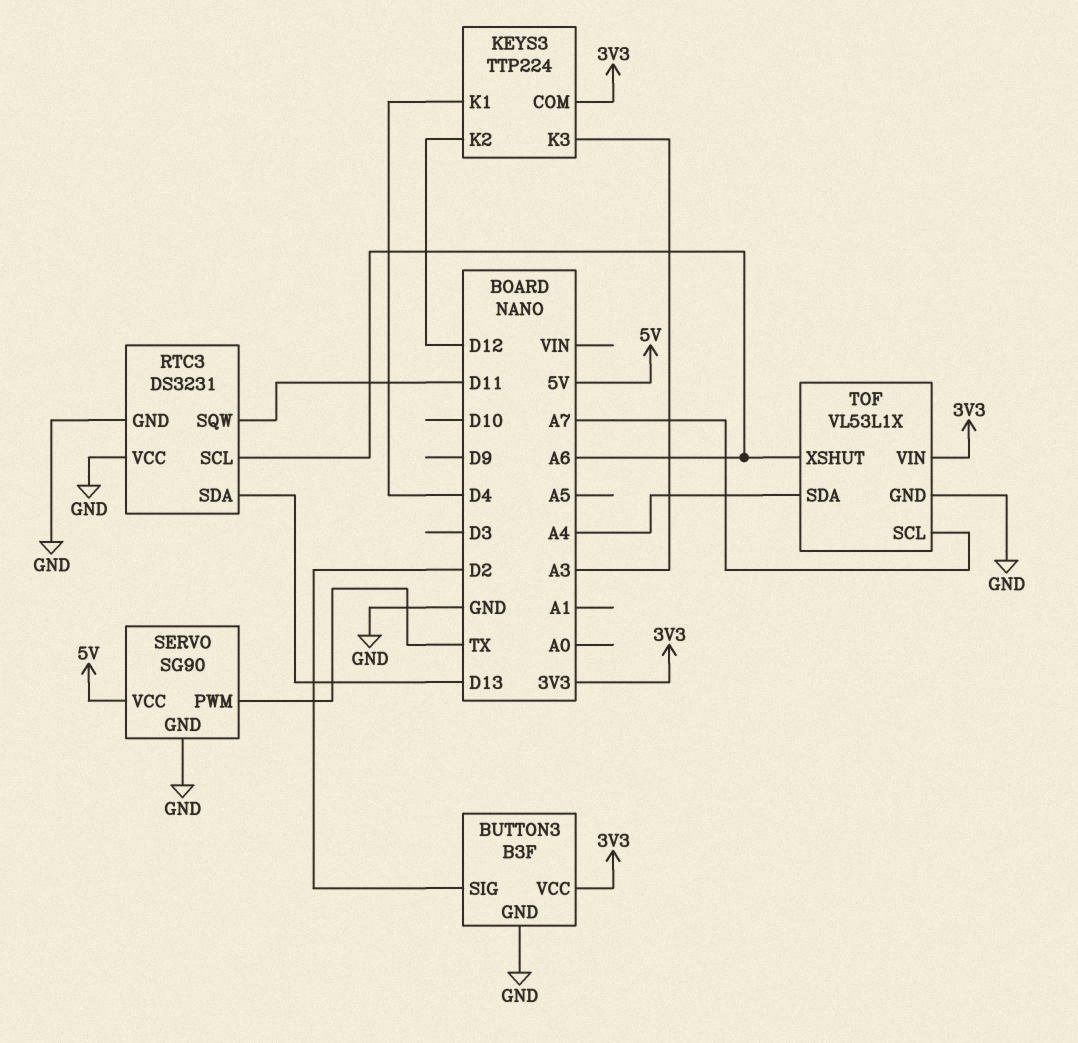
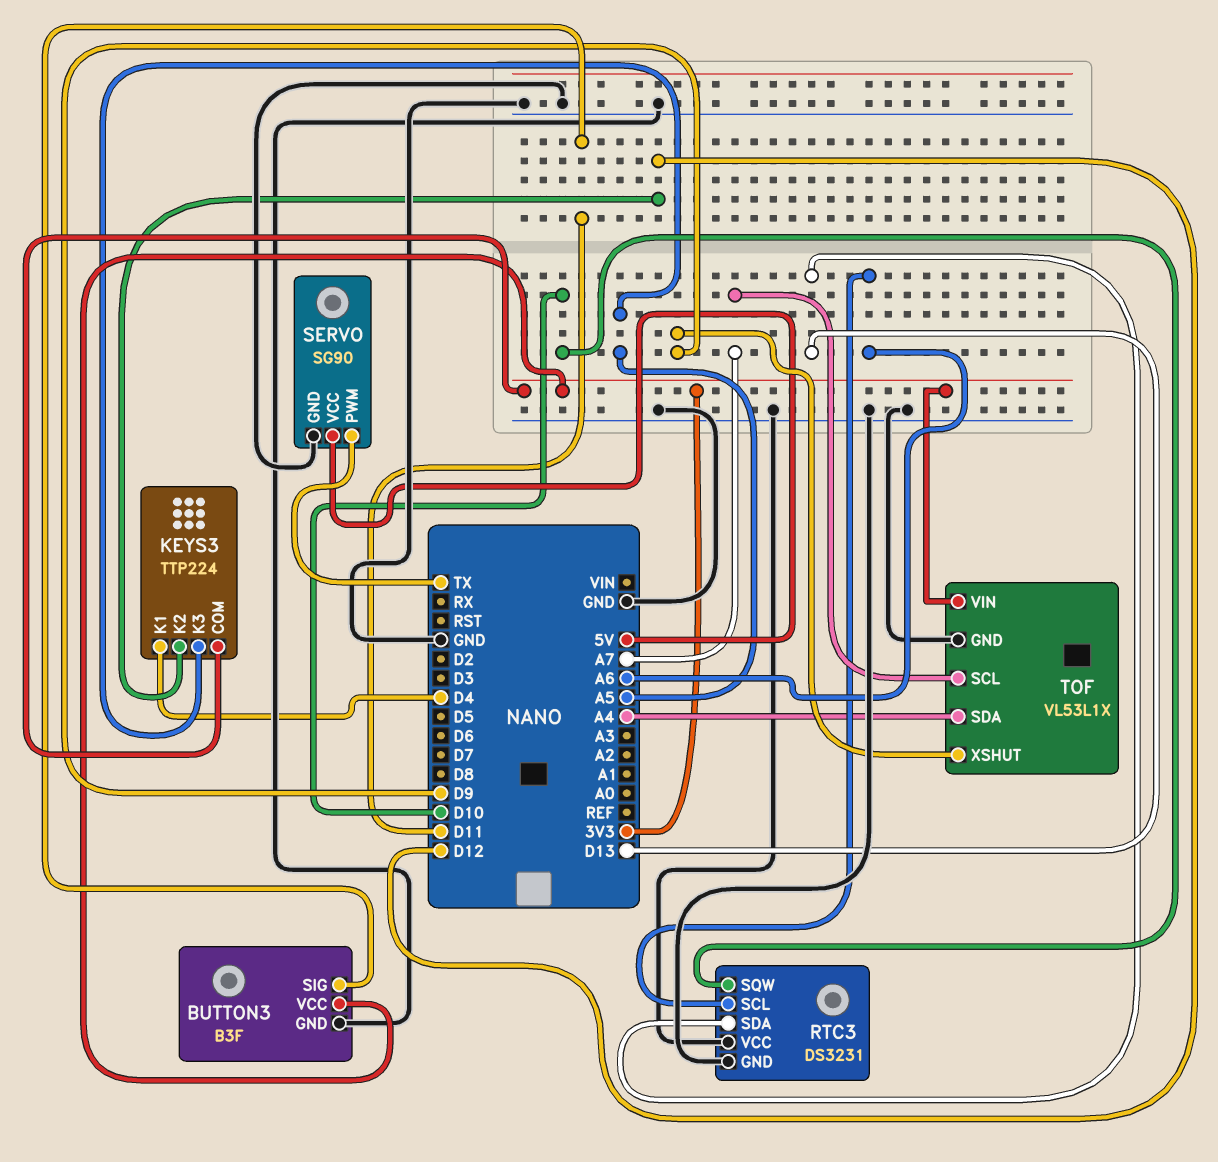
BUTTON3 pin SIG: D2 -> D11
KEYS3 pin K3: A3 -> A5
RTC3 pin SQW: D11 -> D10
TOF pin XSHUT: A6 -> D9

